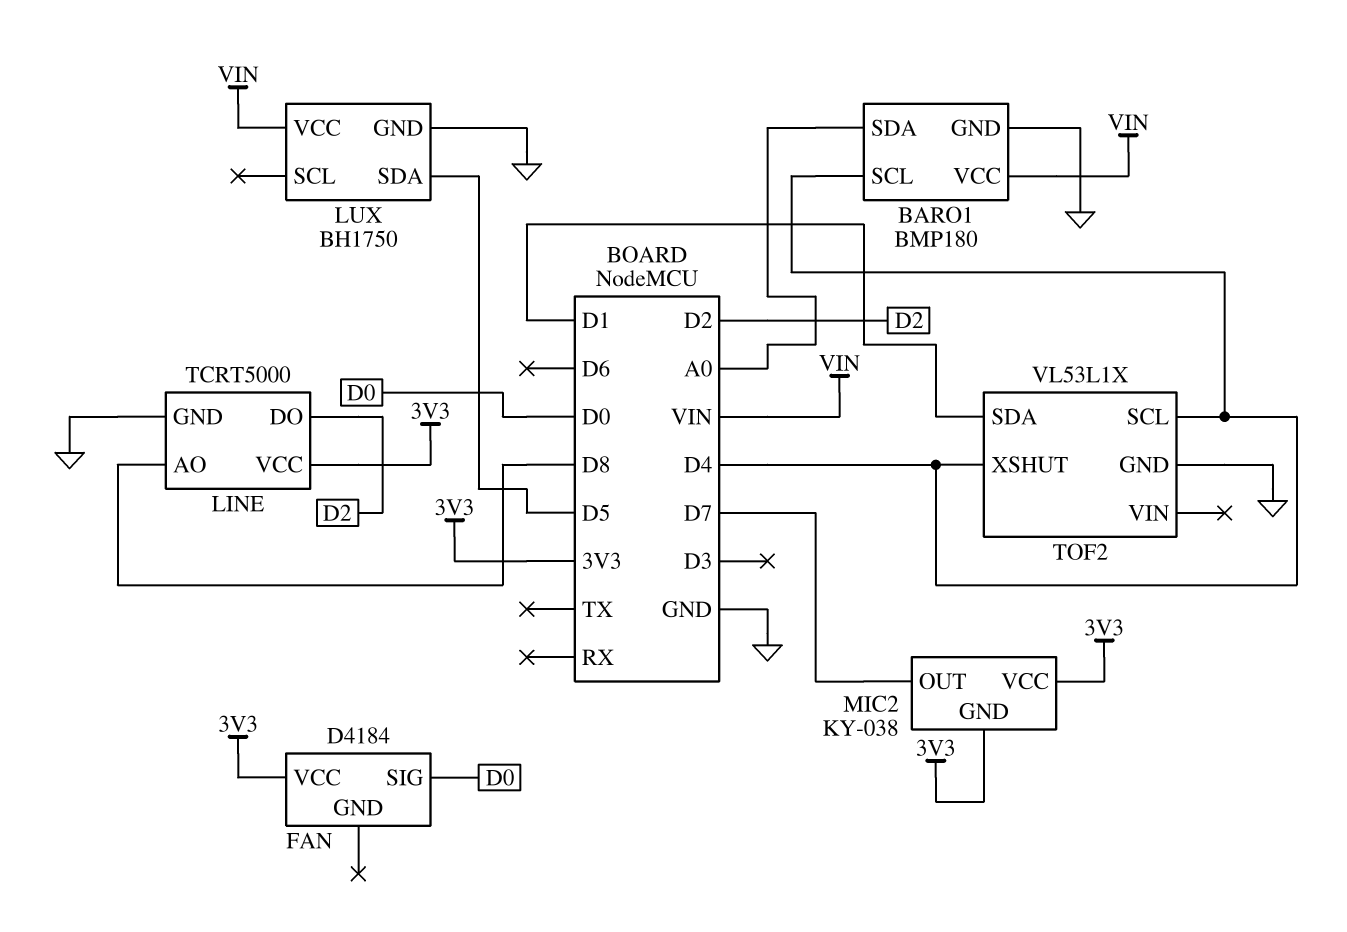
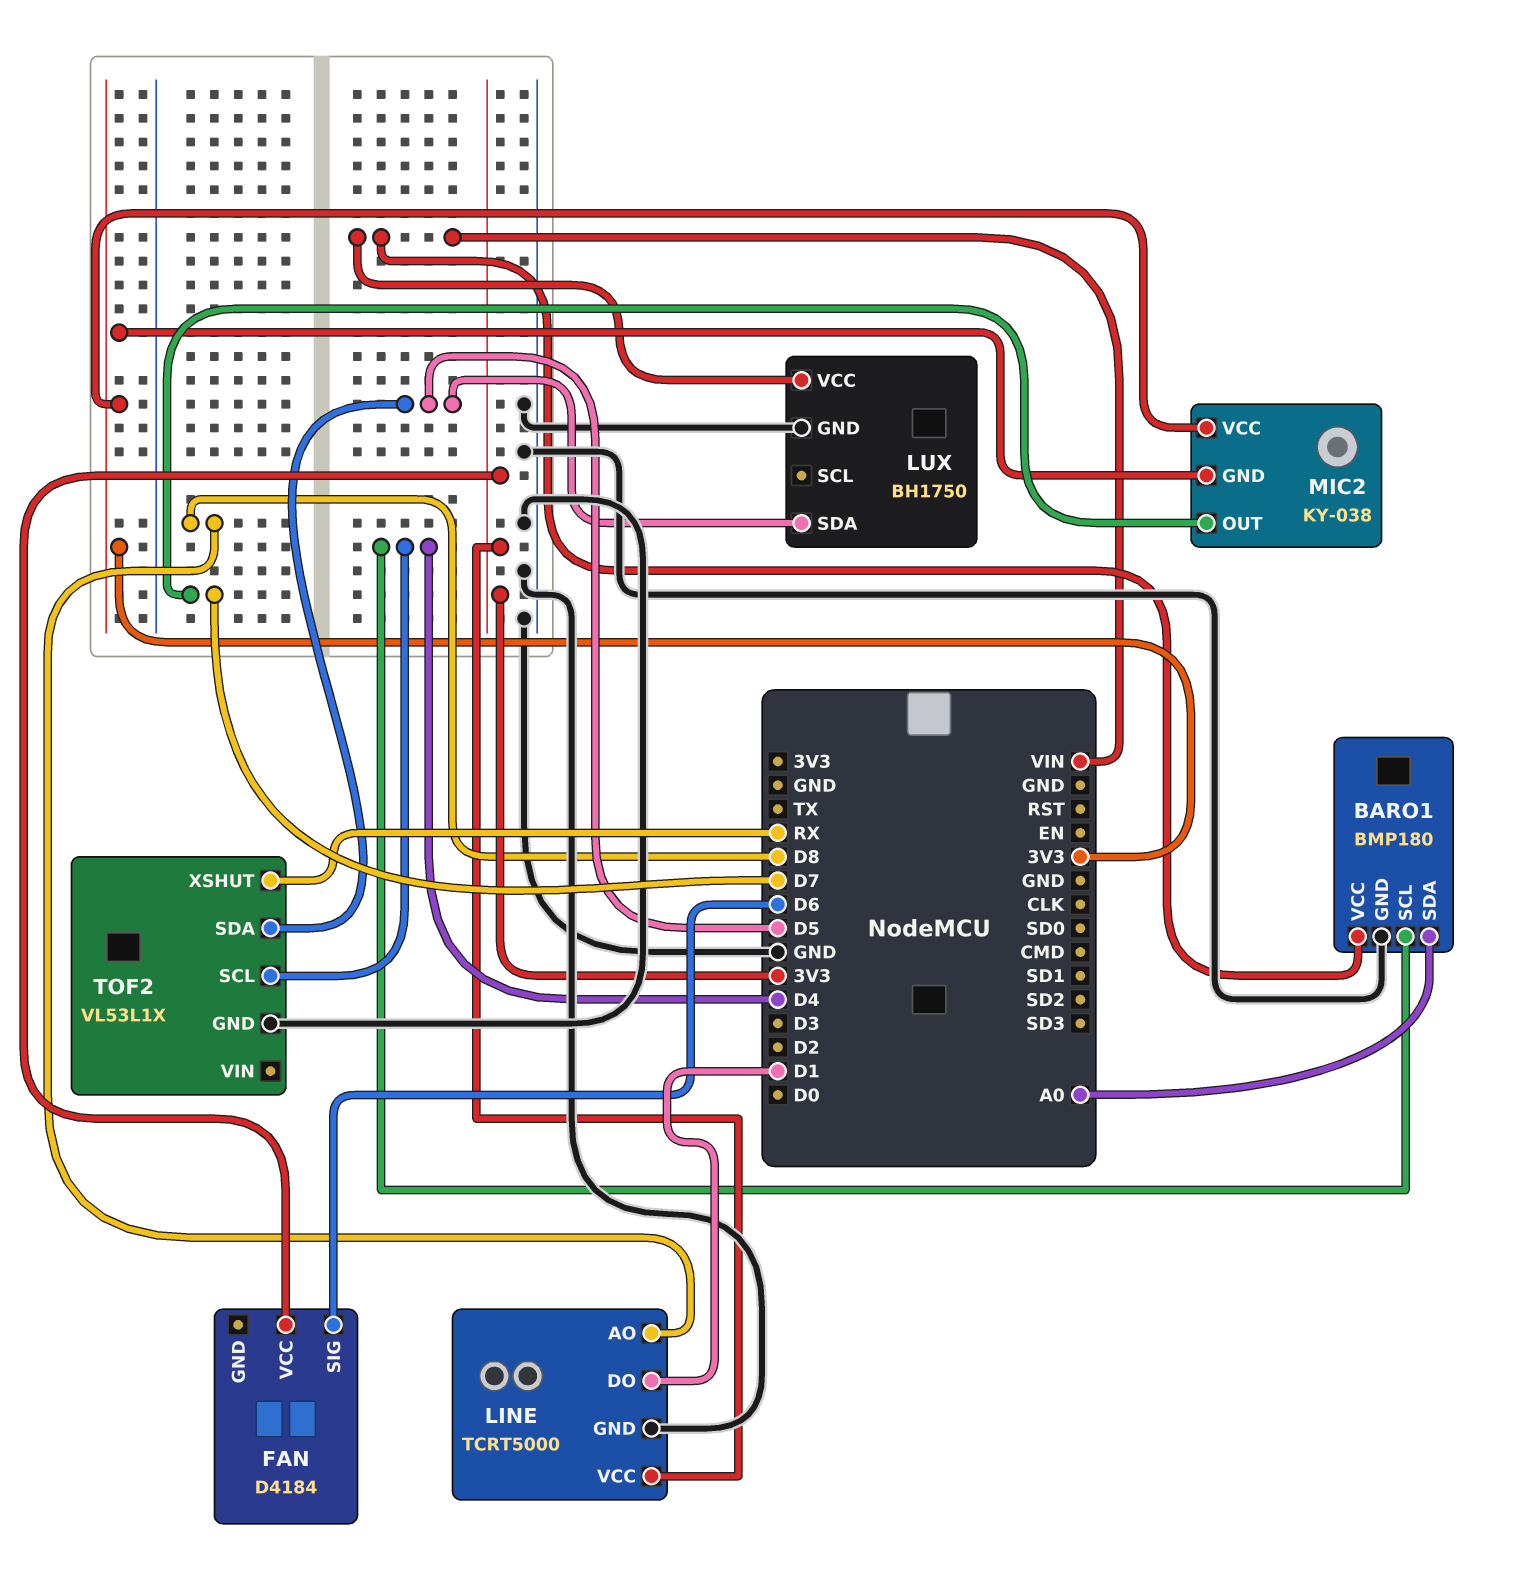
FAN pin SIG: D0 -> D6
LINE pin DO: D2 -> D1
TOF2 pin SDA: D1 -> D5
TOF2 pin XSHUT: D4 -> RX

